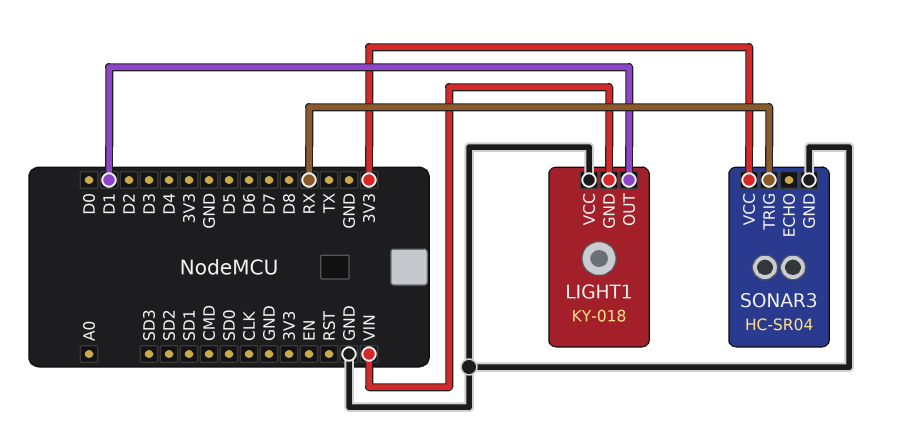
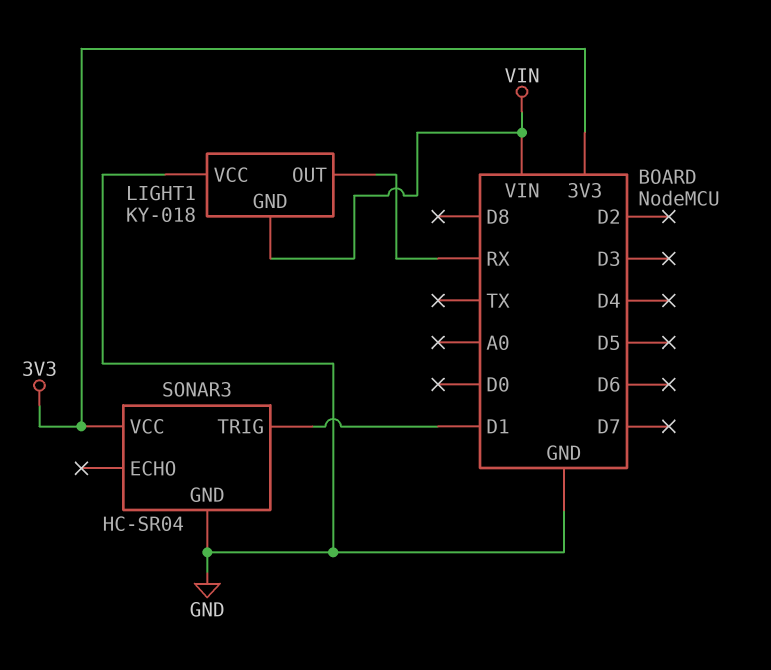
LIGHT1 pin OUT: D1 -> RX
SONAR3 pin TRIG: RX -> D1

